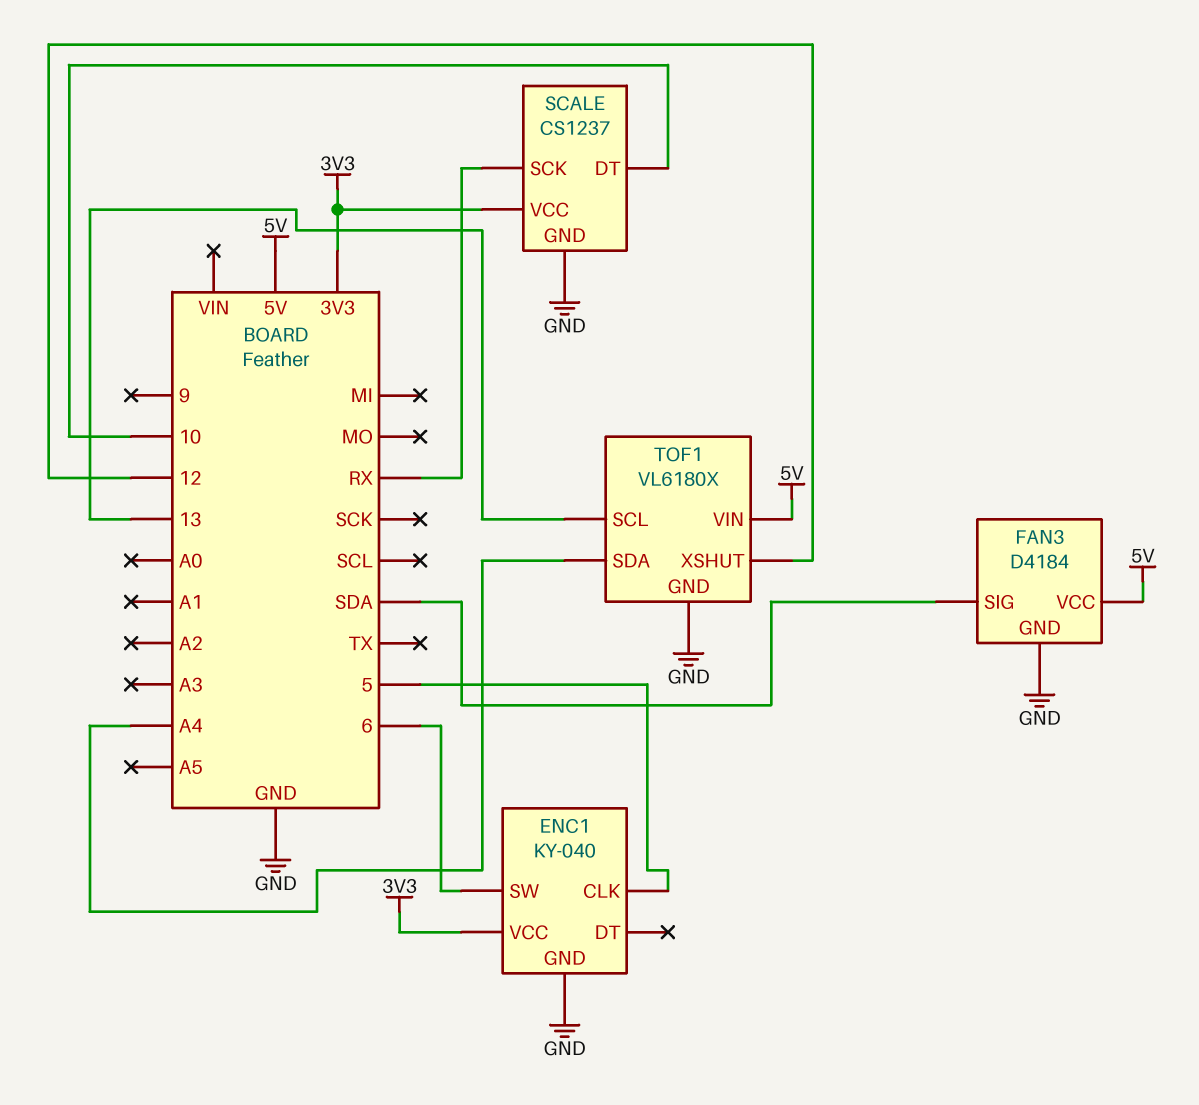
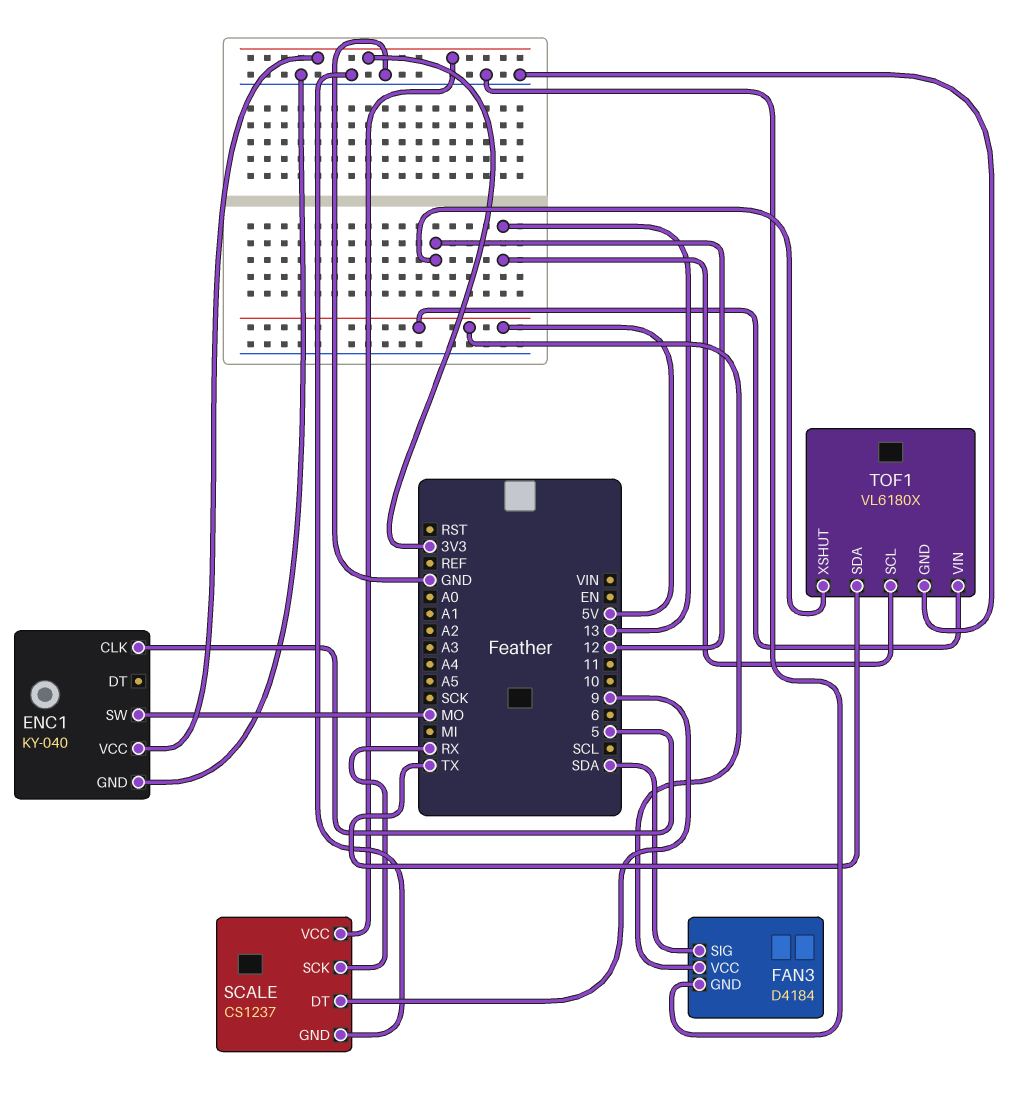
ENC1 pin SW: 6 -> MO
SCALE pin DT: 10 -> 9
TOF1 pin SDA: A4 -> TX

